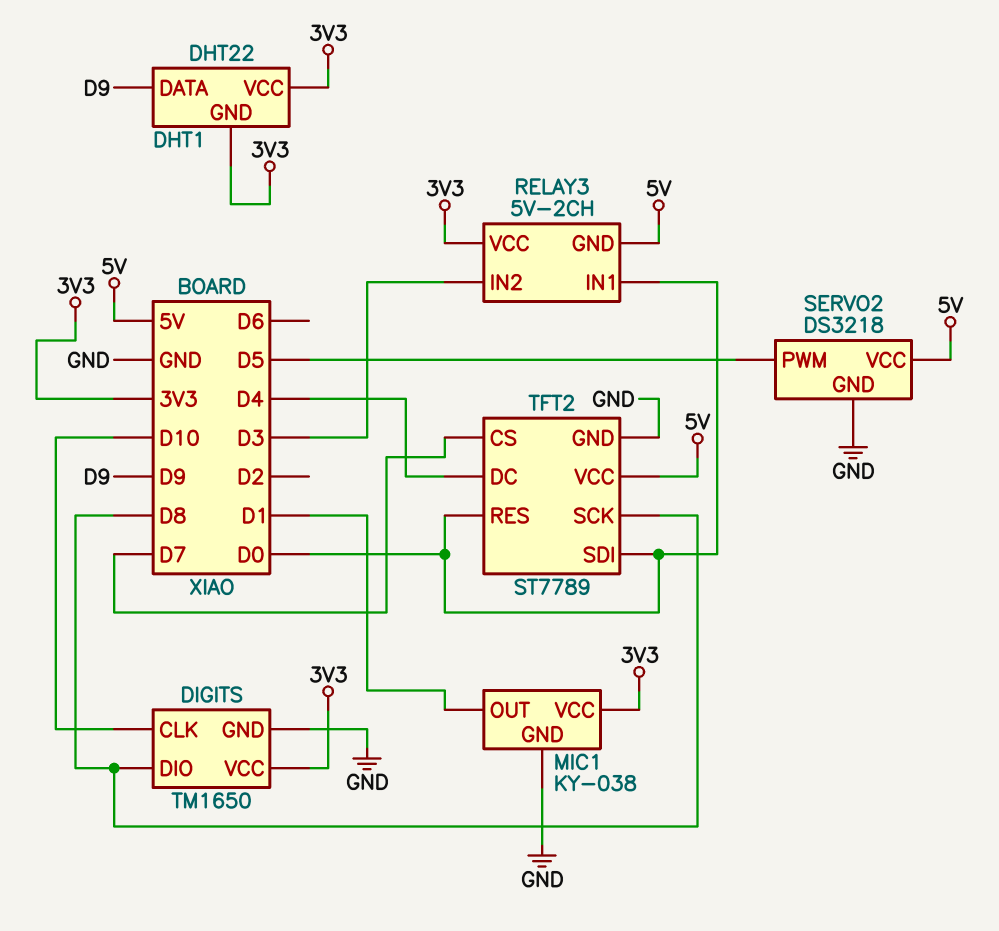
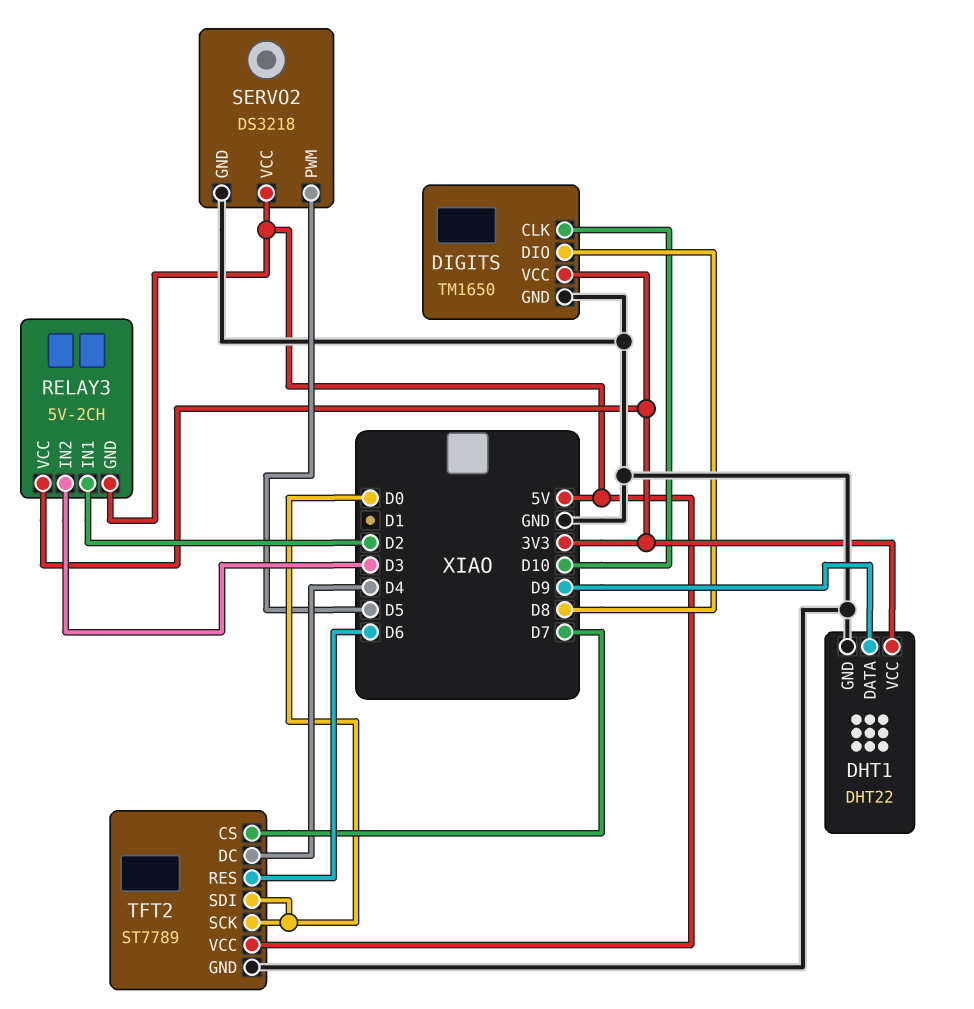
DHT1 pin GND: 3V3 -> GND
MIC1: KY-038 -> none
MIC1 pin GND: GND -> none
MIC1 pin OUT: D1 -> none
MIC1 pin VCC: 3V3 -> none
RELAY3 pin IN1: D0 -> D2
TFT2 pin RES: D0 -> D6
TFT2 pin SCK: D8 -> D0

